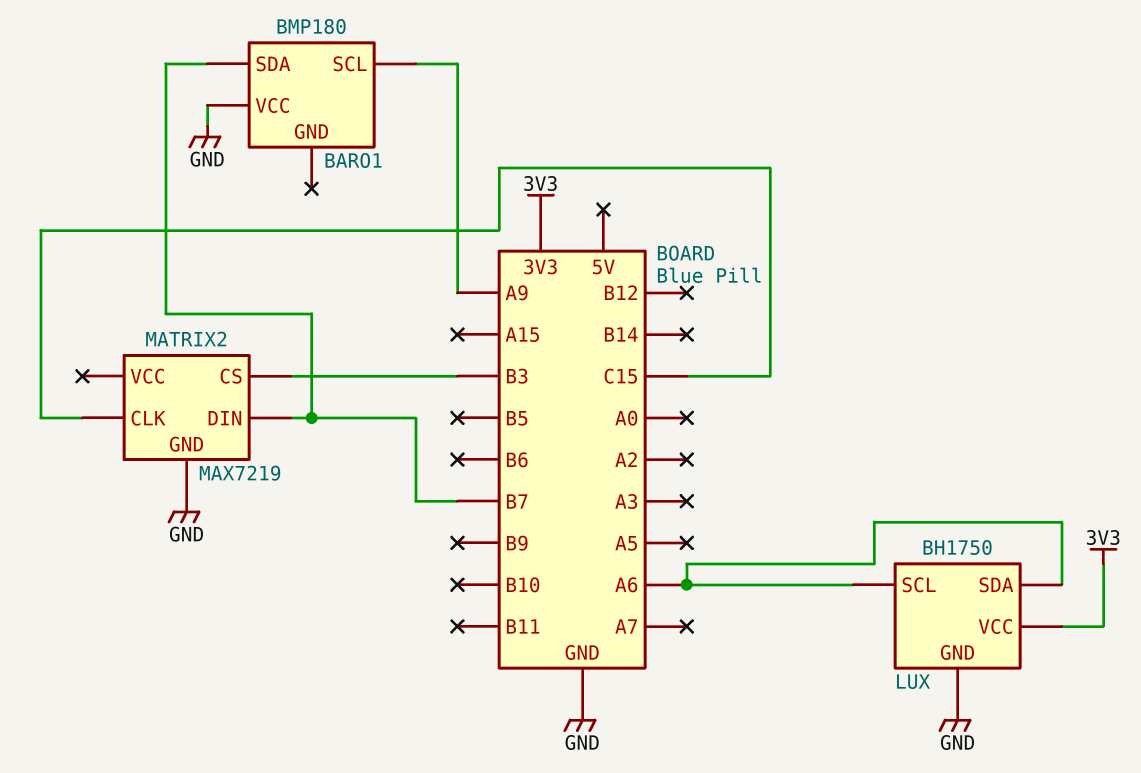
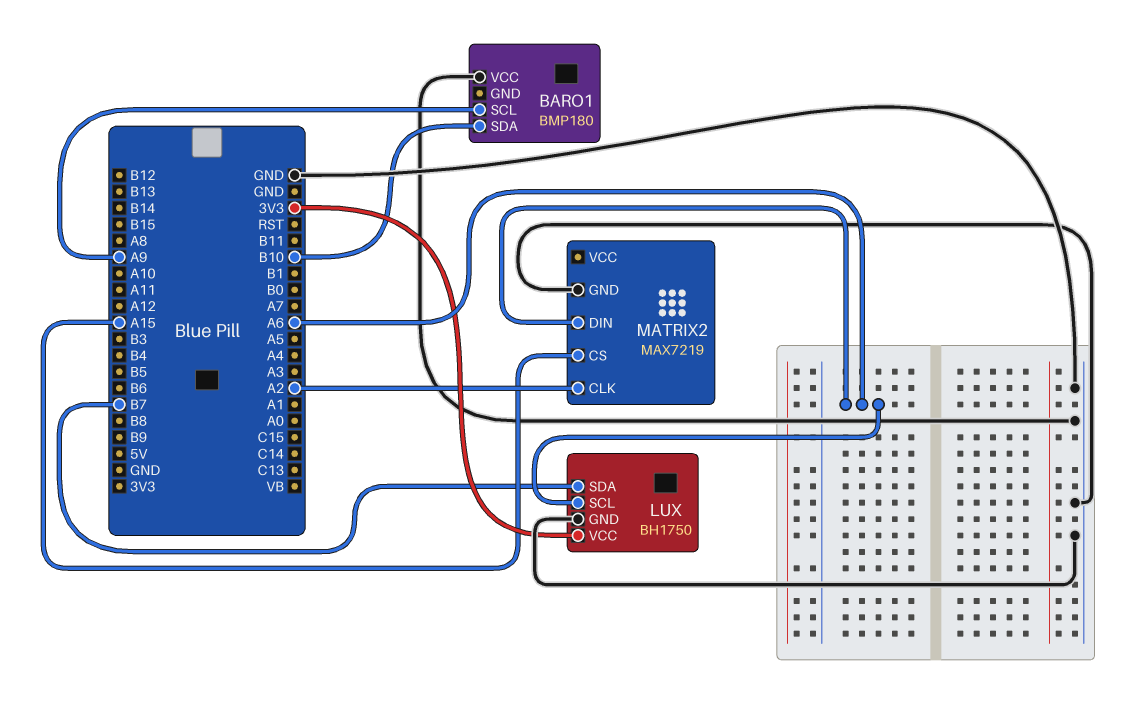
BARO1 pin SDA: B7 -> B10
LUX pin SDA: A6 -> B7
MATRIX2 pin CLK: C15 -> A2
MATRIX2 pin CS: B3 -> A15
MATRIX2 pin DIN: B7 -> A6

